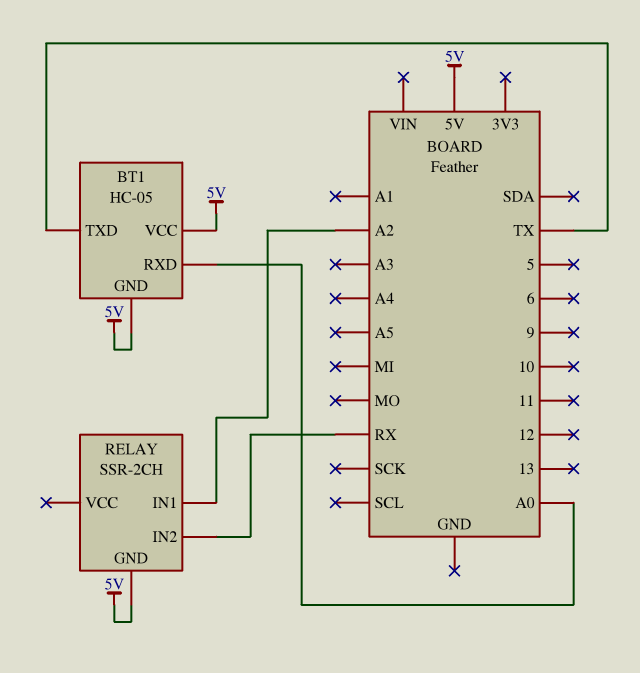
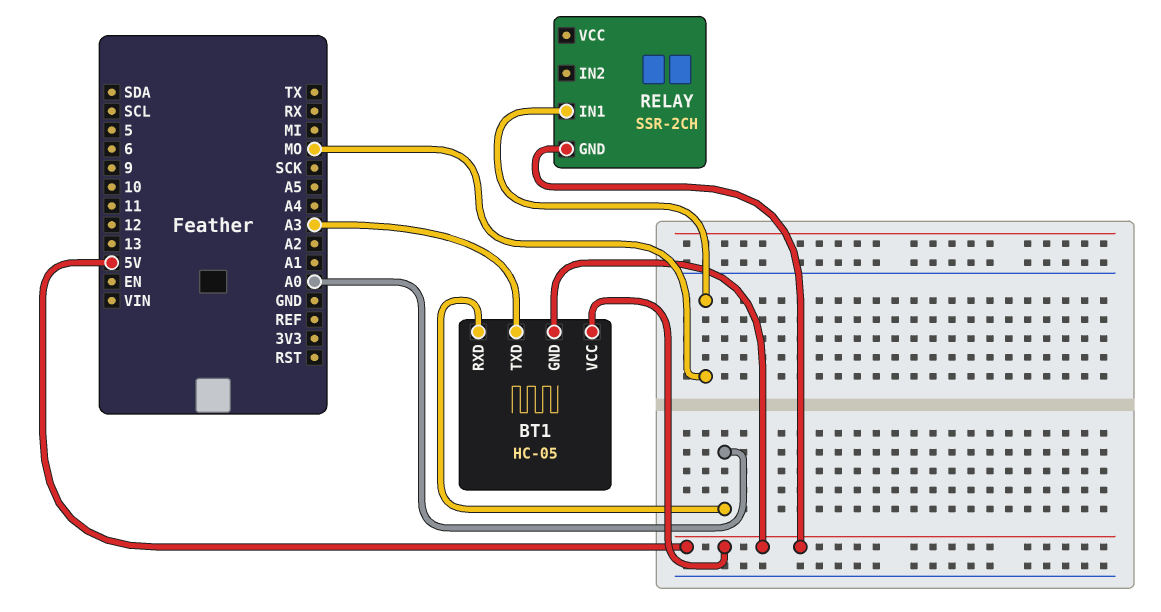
BT1 pin TXD: TX -> A3
RELAY pin IN1: A2 -> MO
RELAY pin IN2: RX -> none

